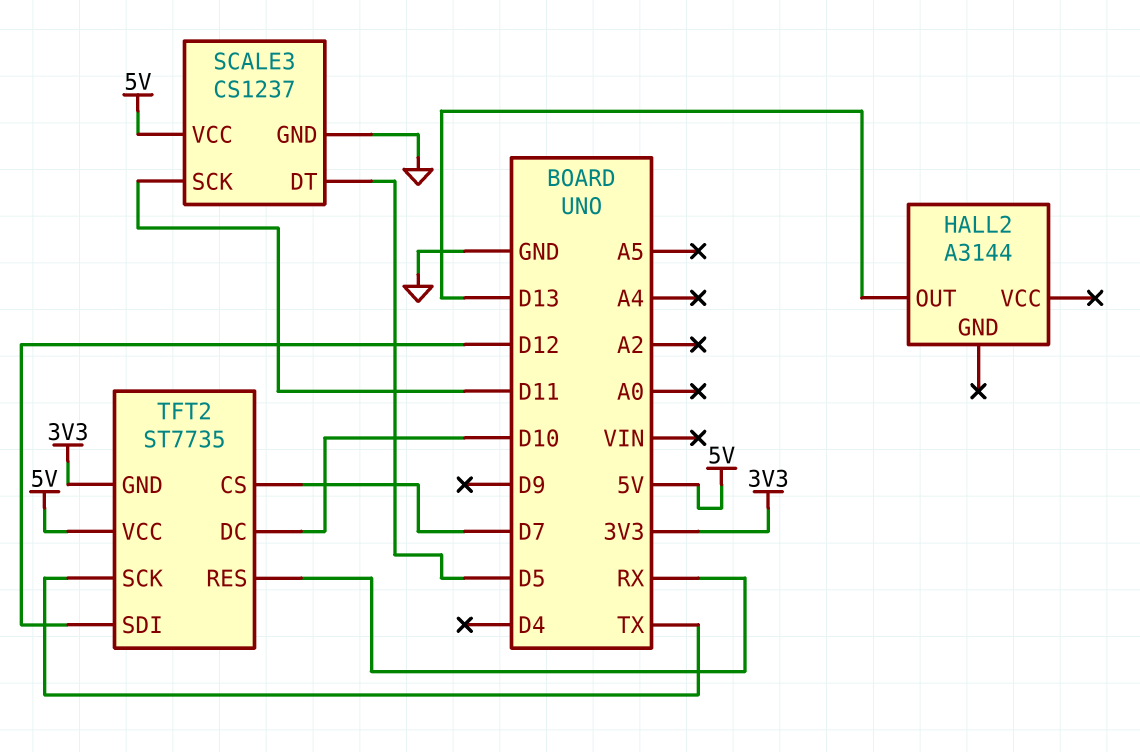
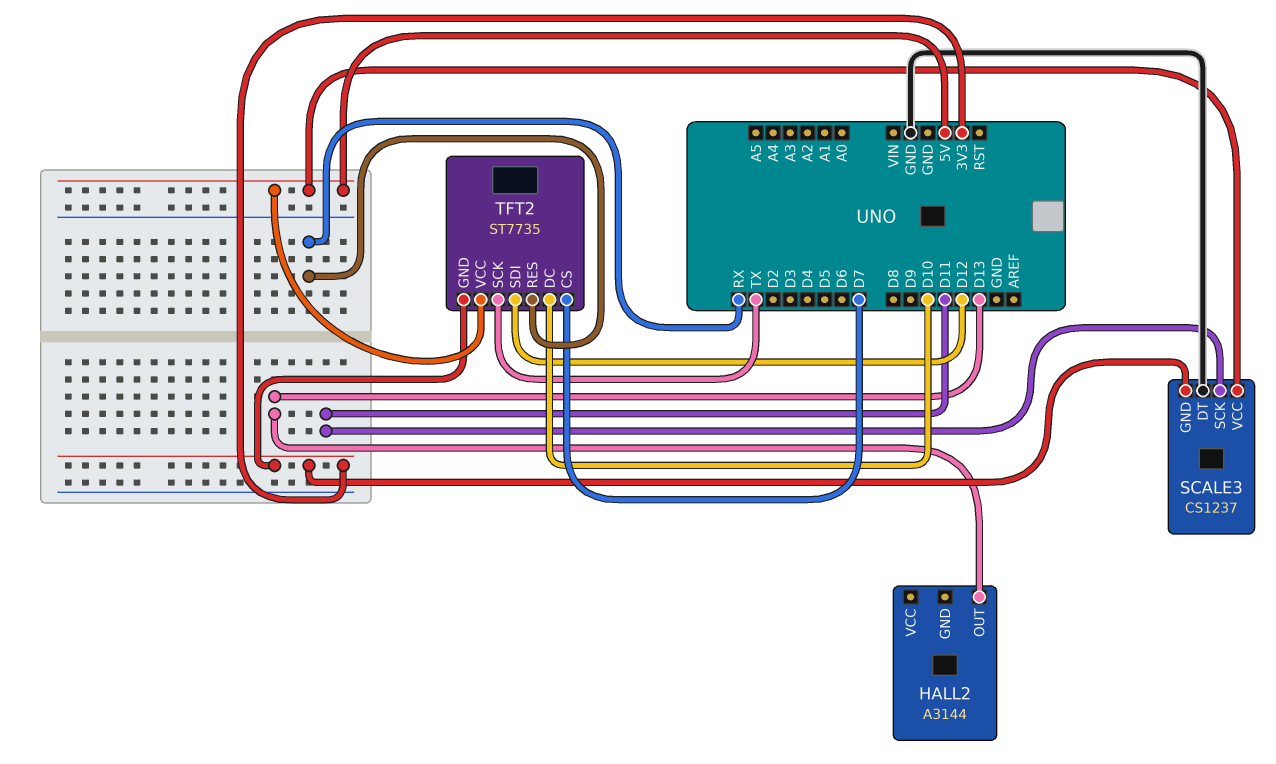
SCALE3 pin DT: D5 -> GND
SCALE3 pin GND: GND -> 3V3

